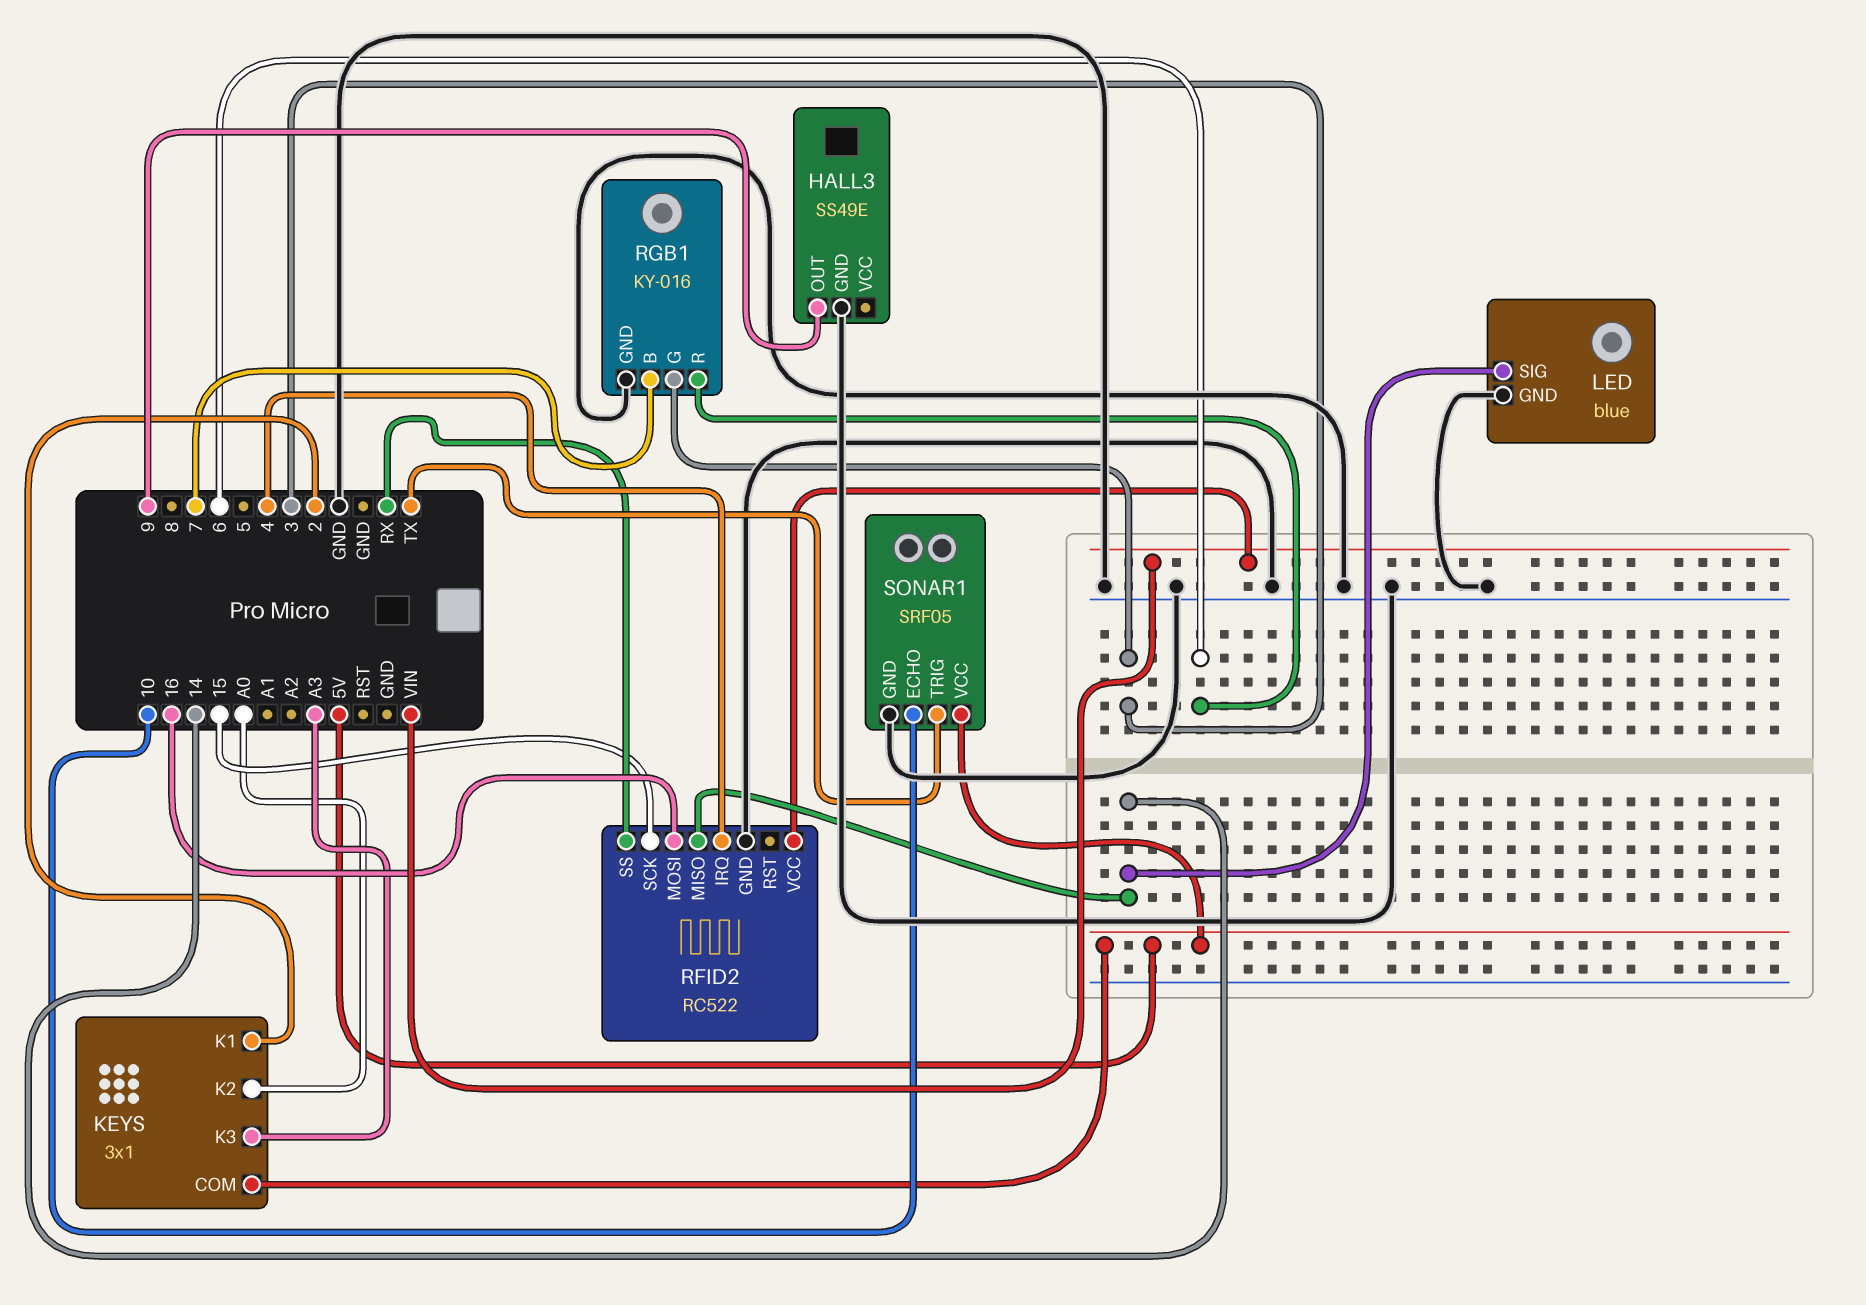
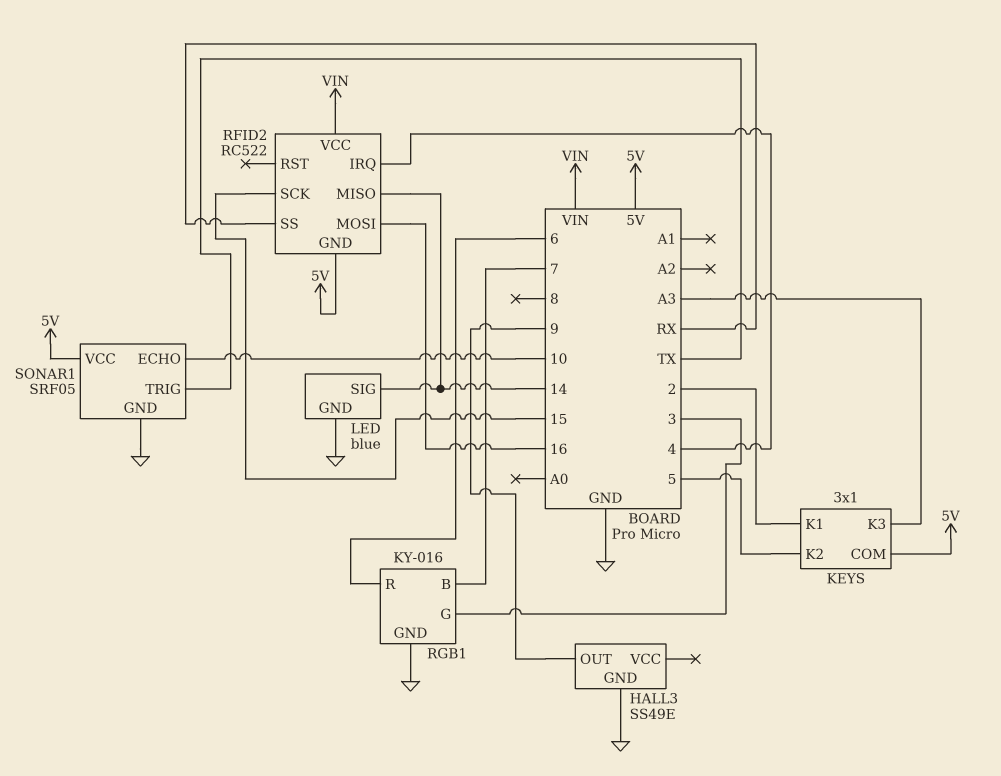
KEYS pin K2: A0 -> 5
RFID2 pin GND: GND -> 5V

